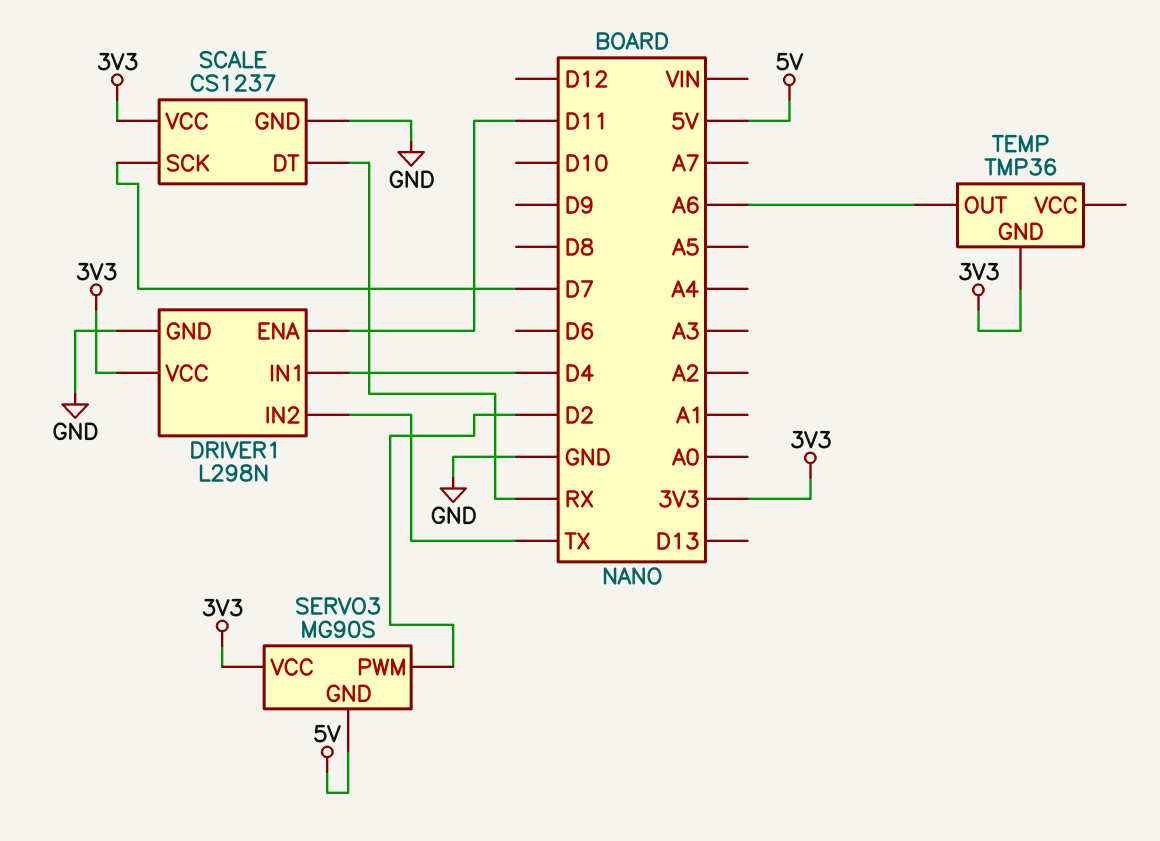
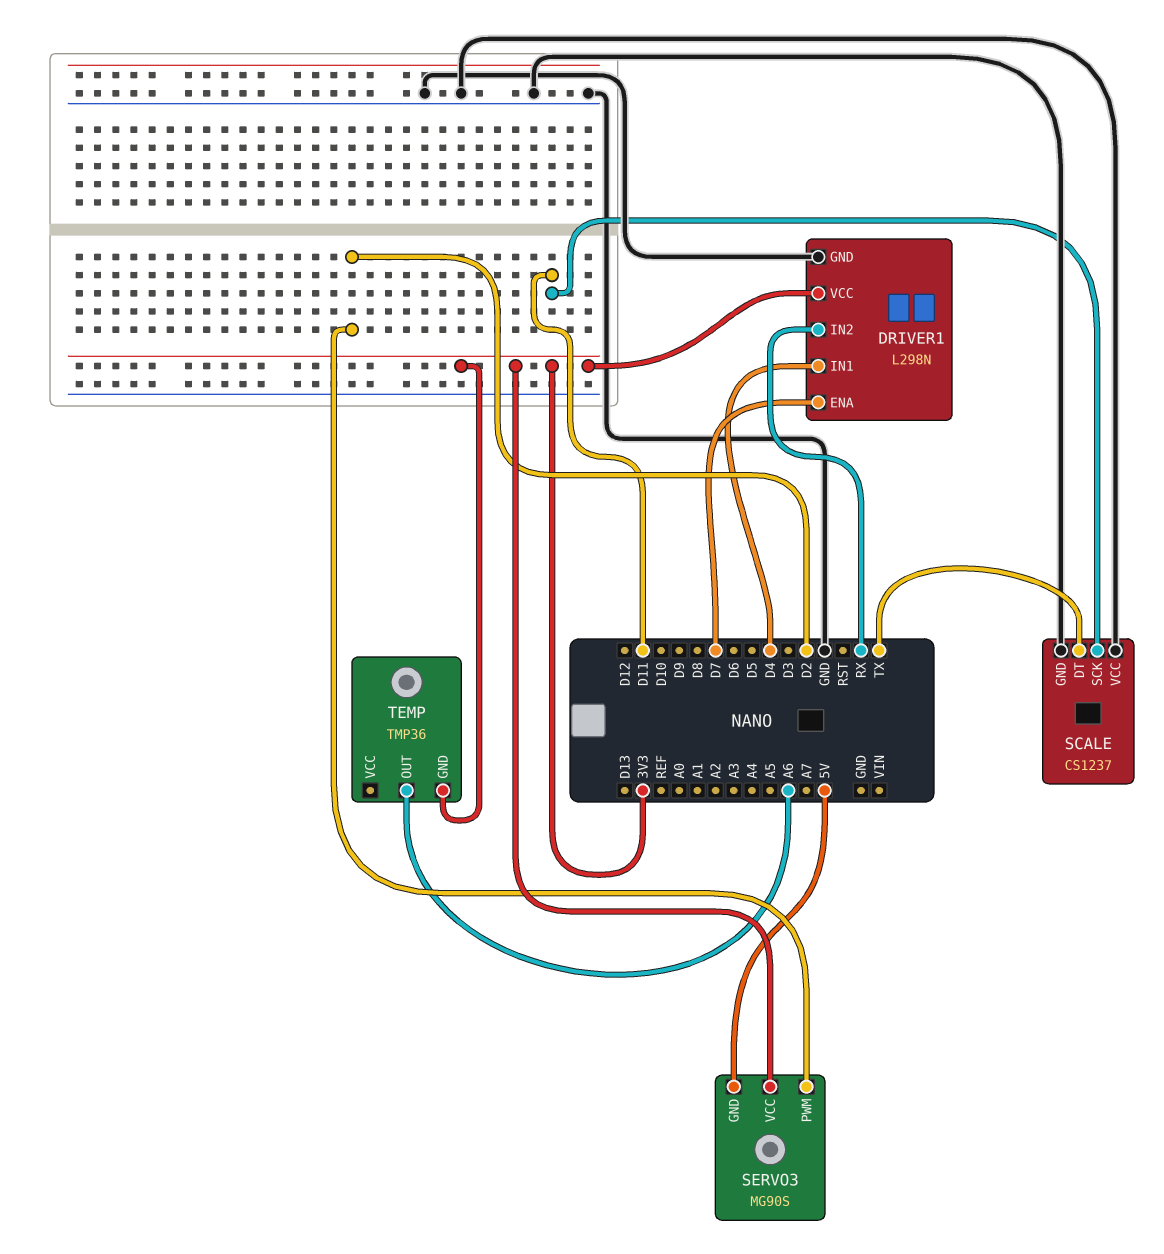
DRIVER1 pin ENA: D11 -> D7
DRIVER1 pin IN2: TX -> RX
SCALE pin DT: RX -> TX
SCALE pin SCK: D7 -> D11
SCALE pin VCC: 3V3 -> GND

